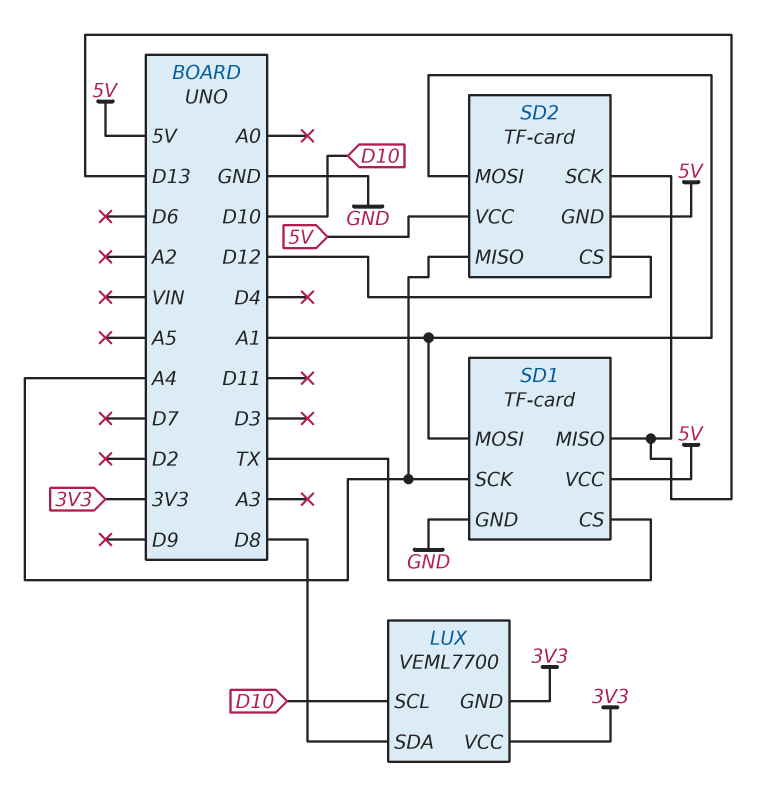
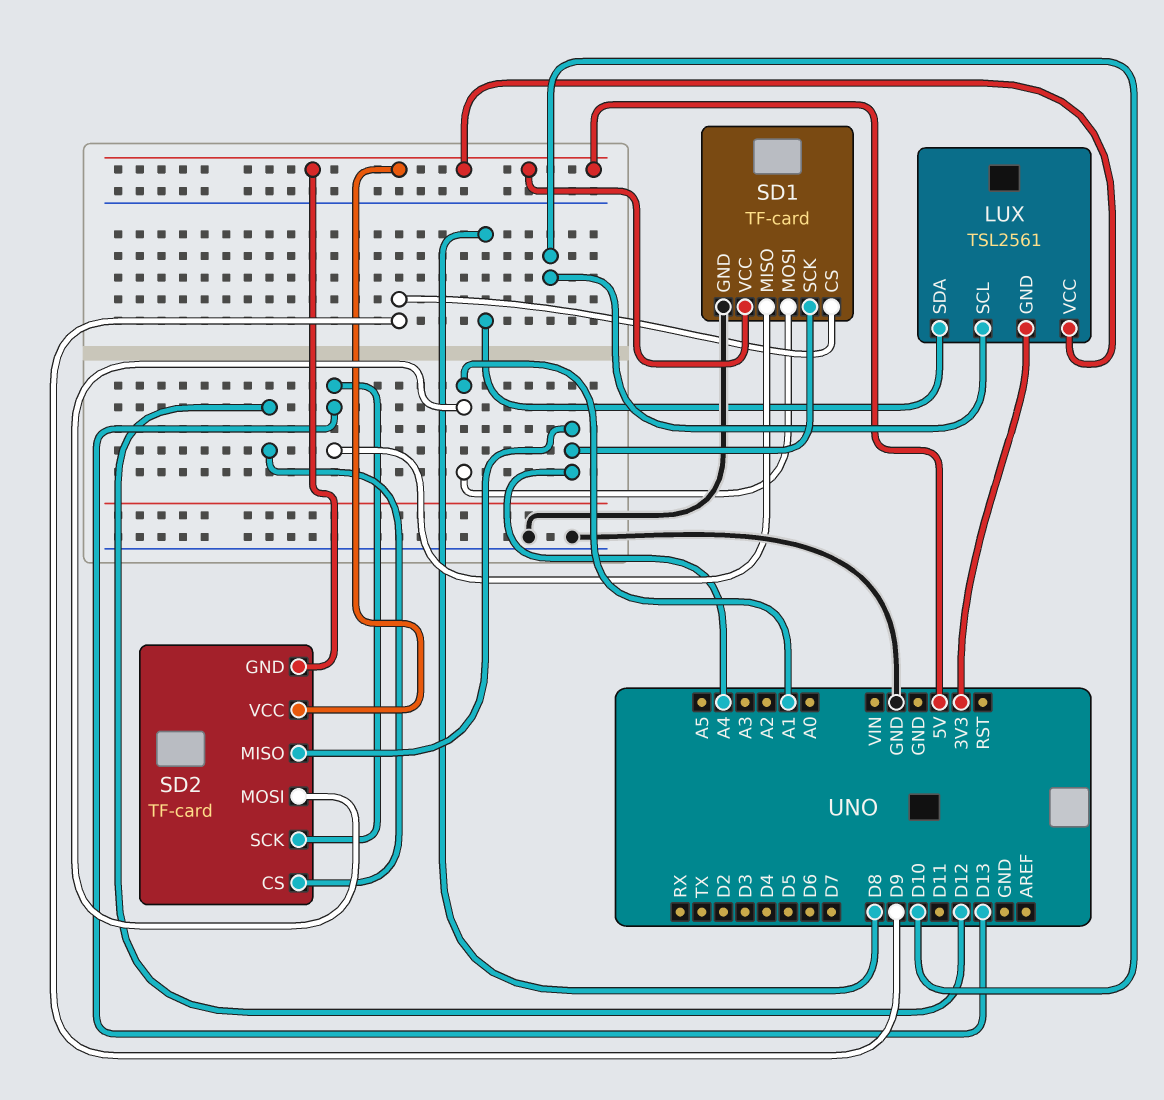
LUX: VEML7700 -> TSL2561
LUX pin VCC: 3V3 -> 5V
SD1 pin CS: TX -> D9

